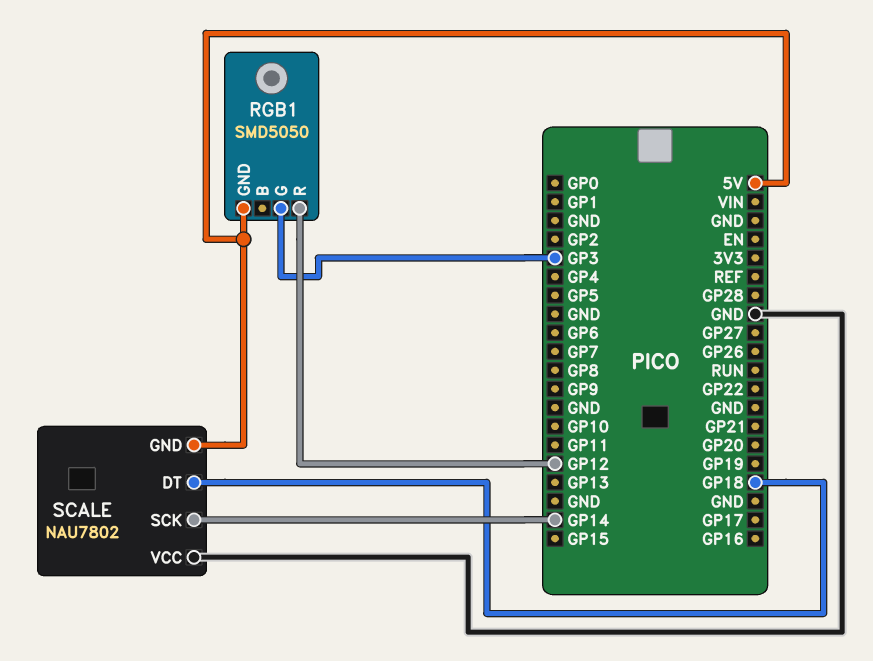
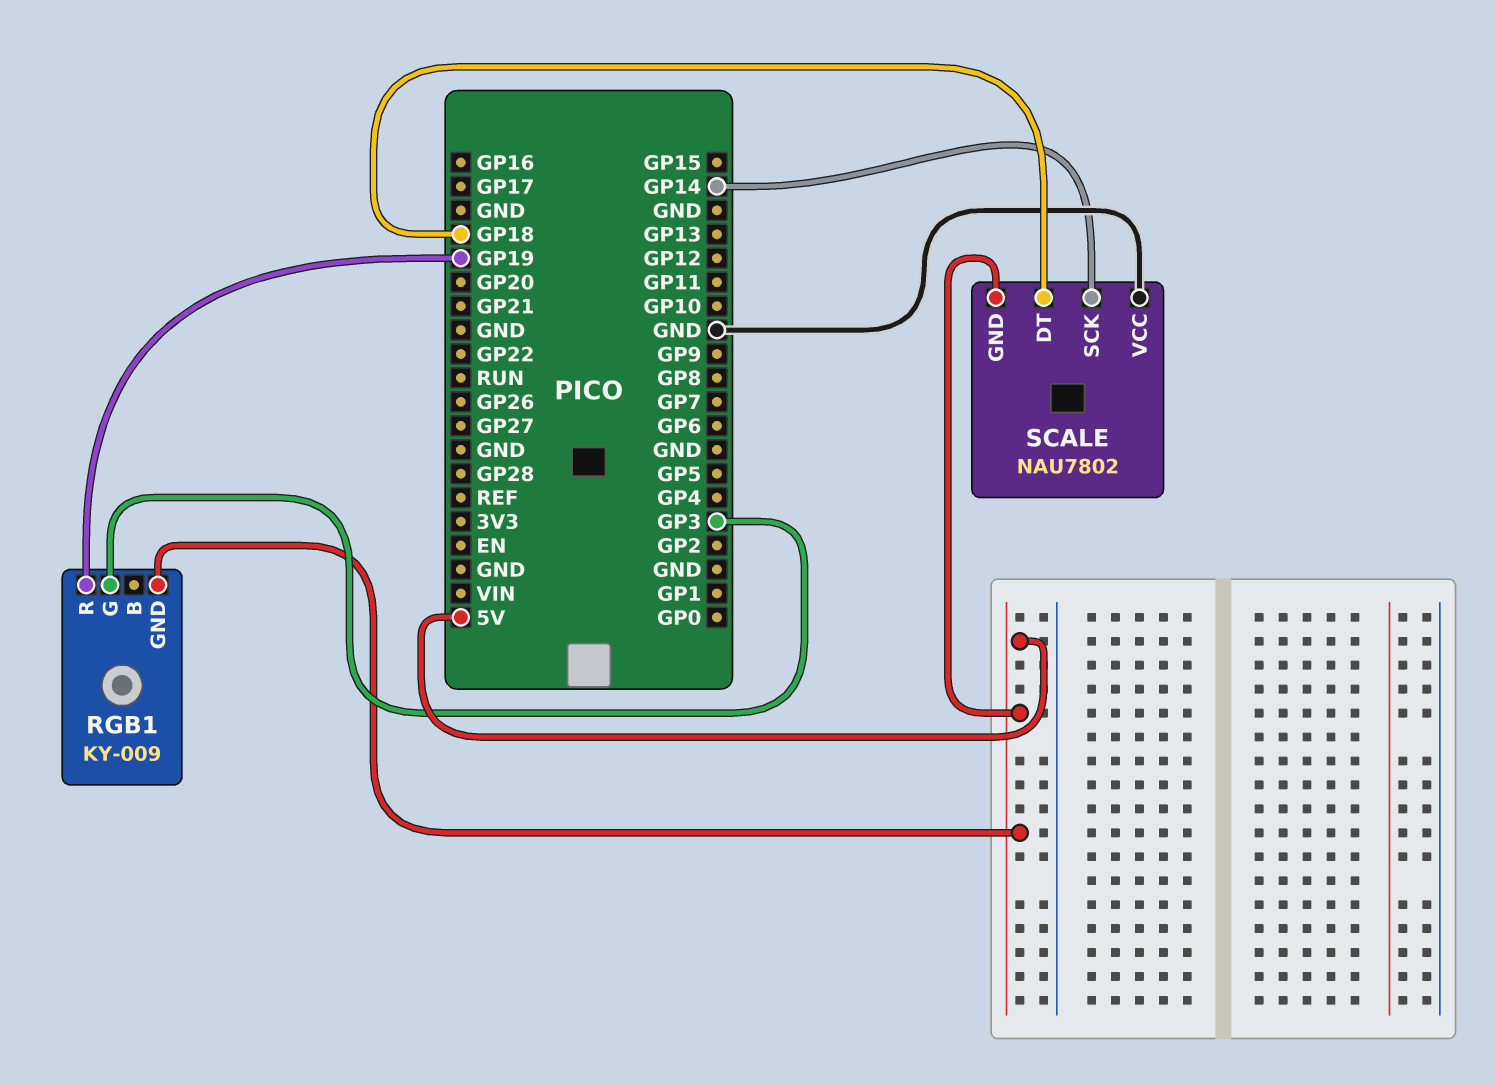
RGB1: SMD5050 -> KY-009
RGB1 pin R: GP12 -> GP19

